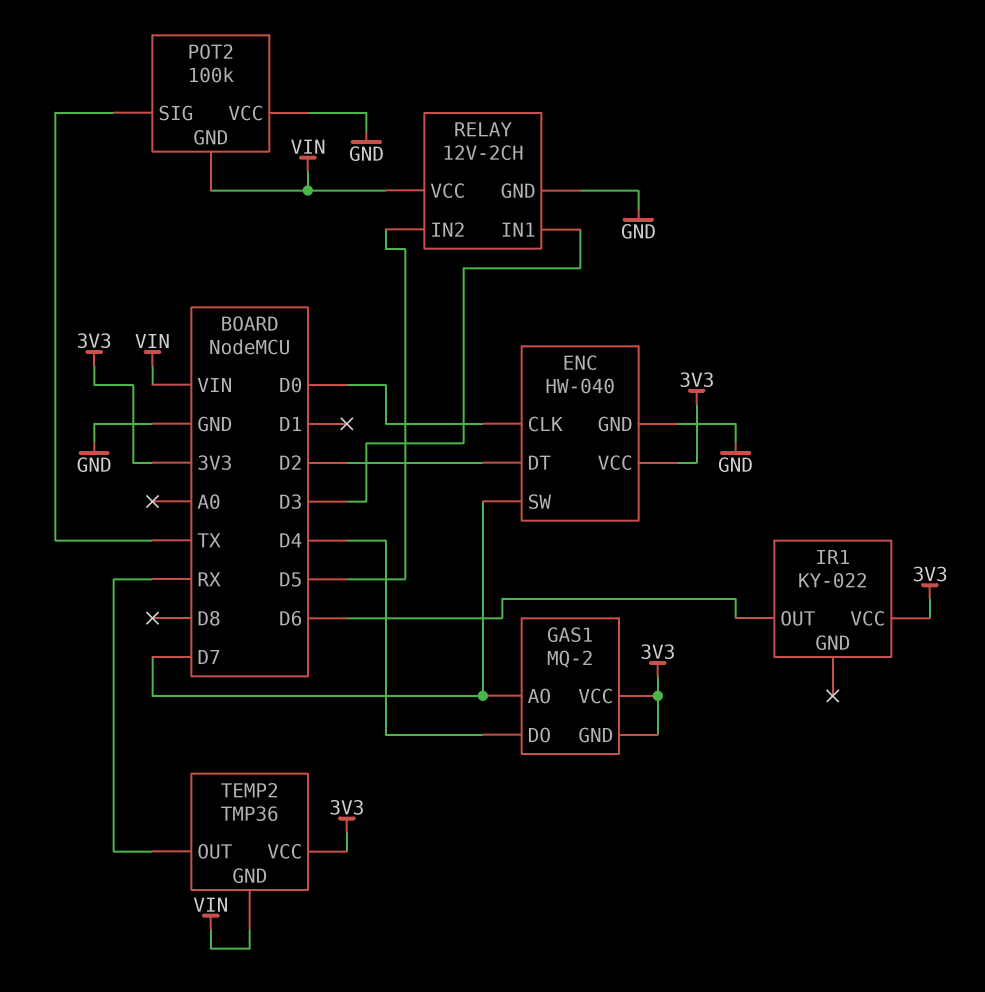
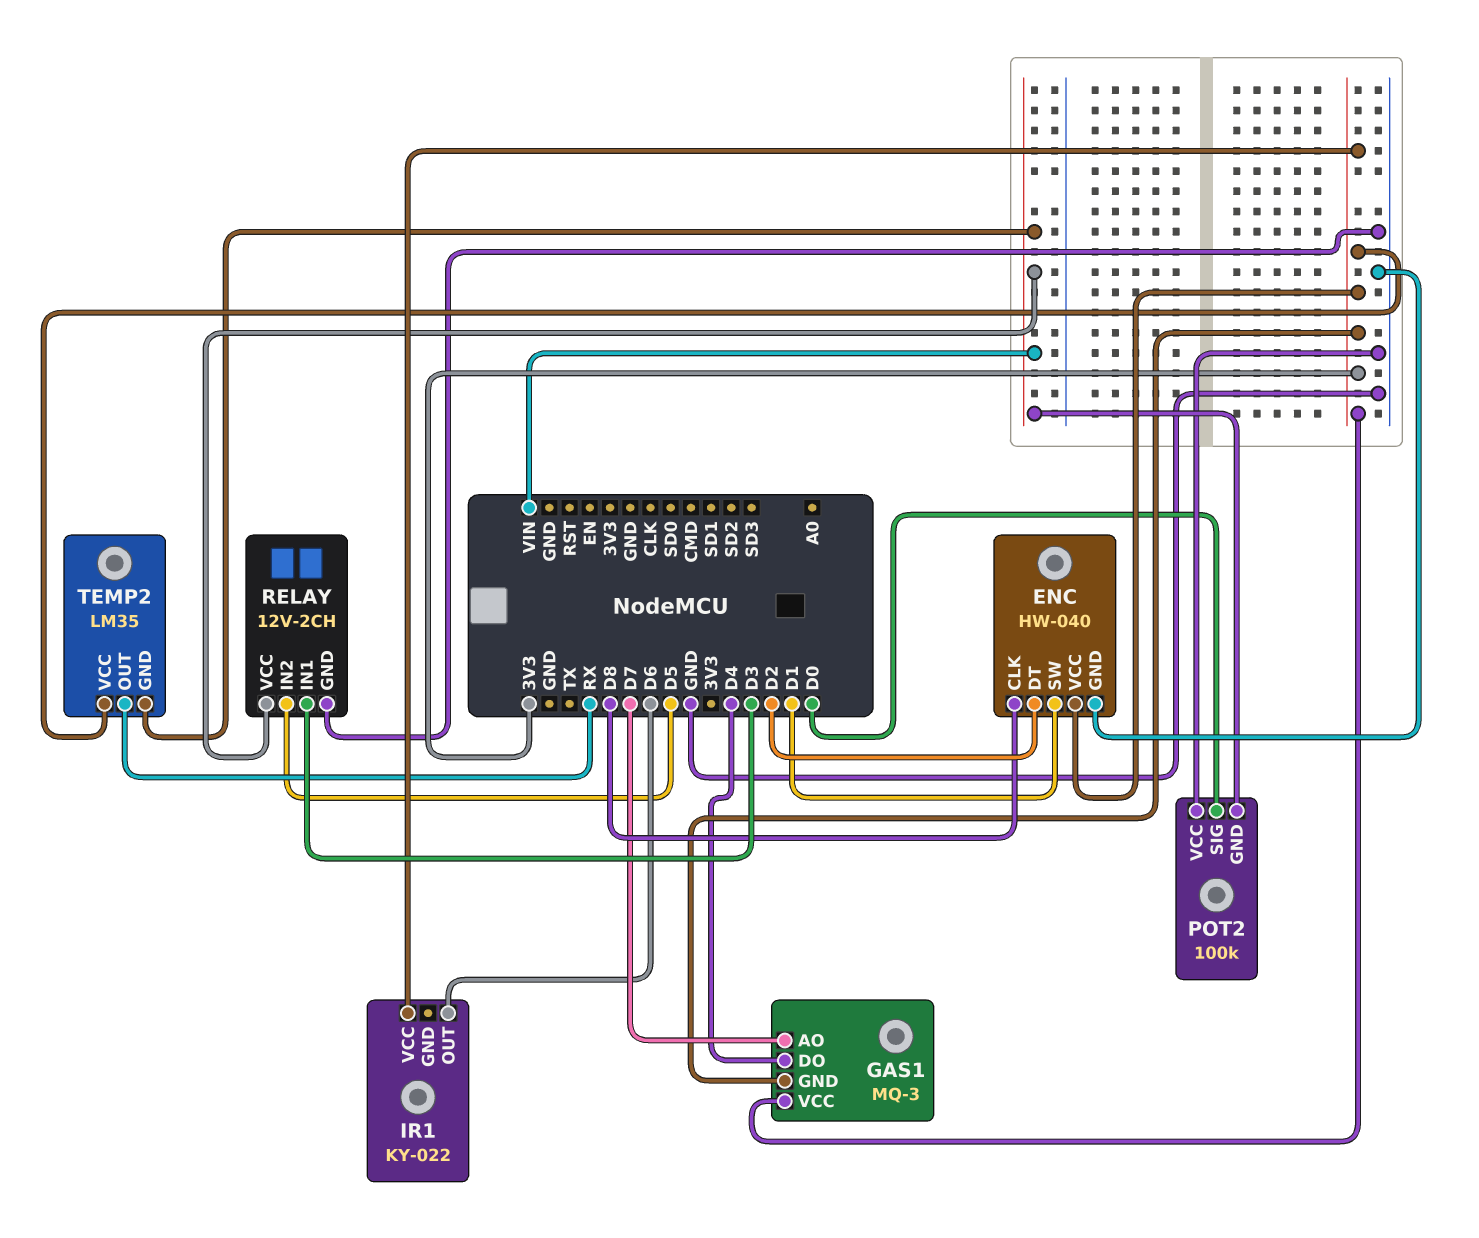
ENC pin CLK: D0 -> D8
ENC pin SW: D7 -> D1
GAS1: MQ-2 -> MQ-3
POT2 pin SIG: TX -> D0
TEMP2: TMP36 -> LM35

